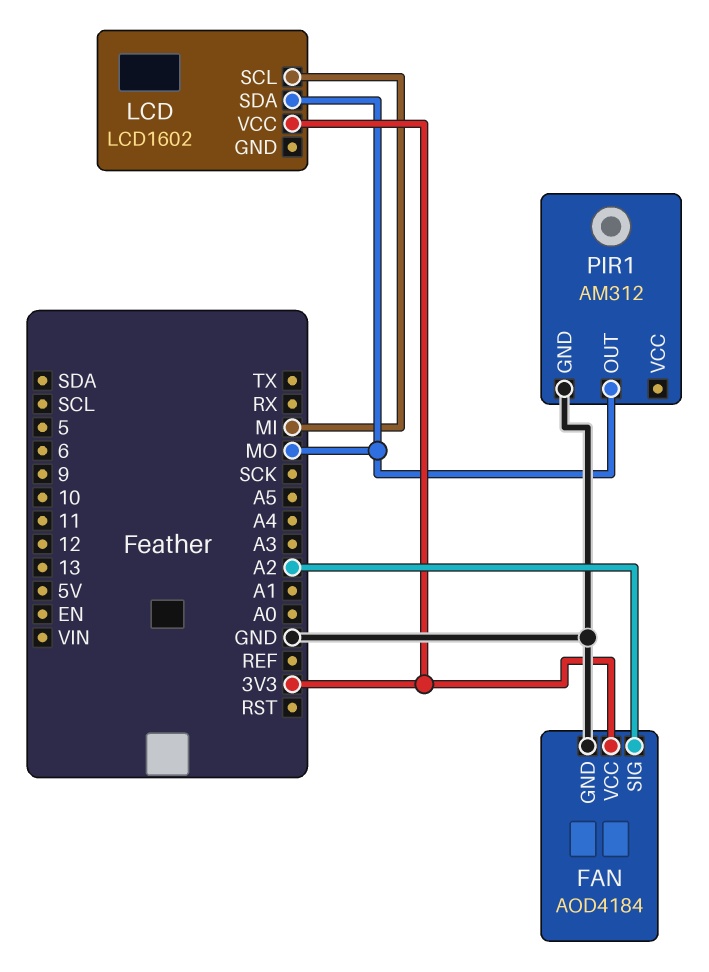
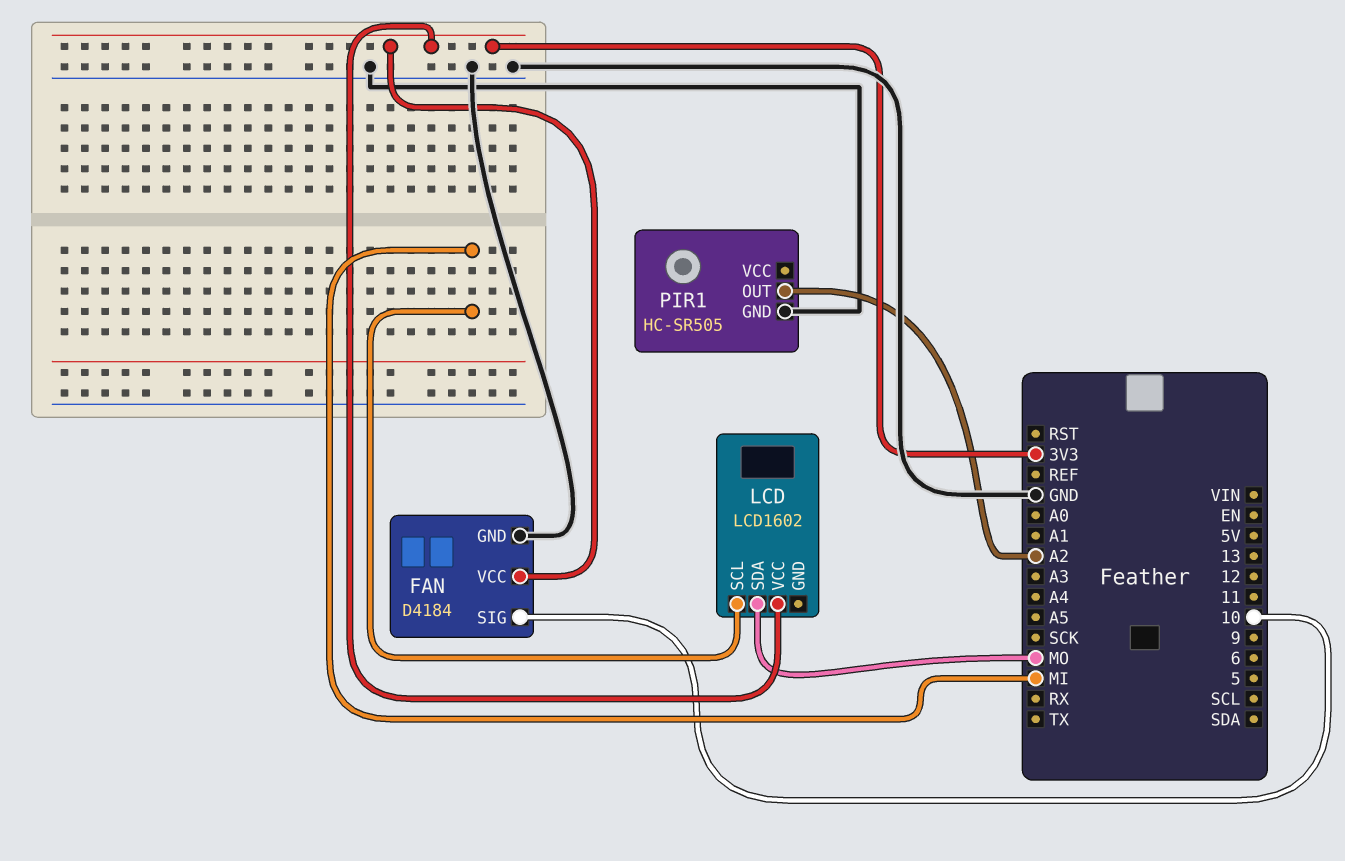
FAN: AOD4184 -> D4184
FAN pin SIG: A2 -> 10
PIR1: AM312 -> HC-SR505
PIR1 pin OUT: MO -> A2

